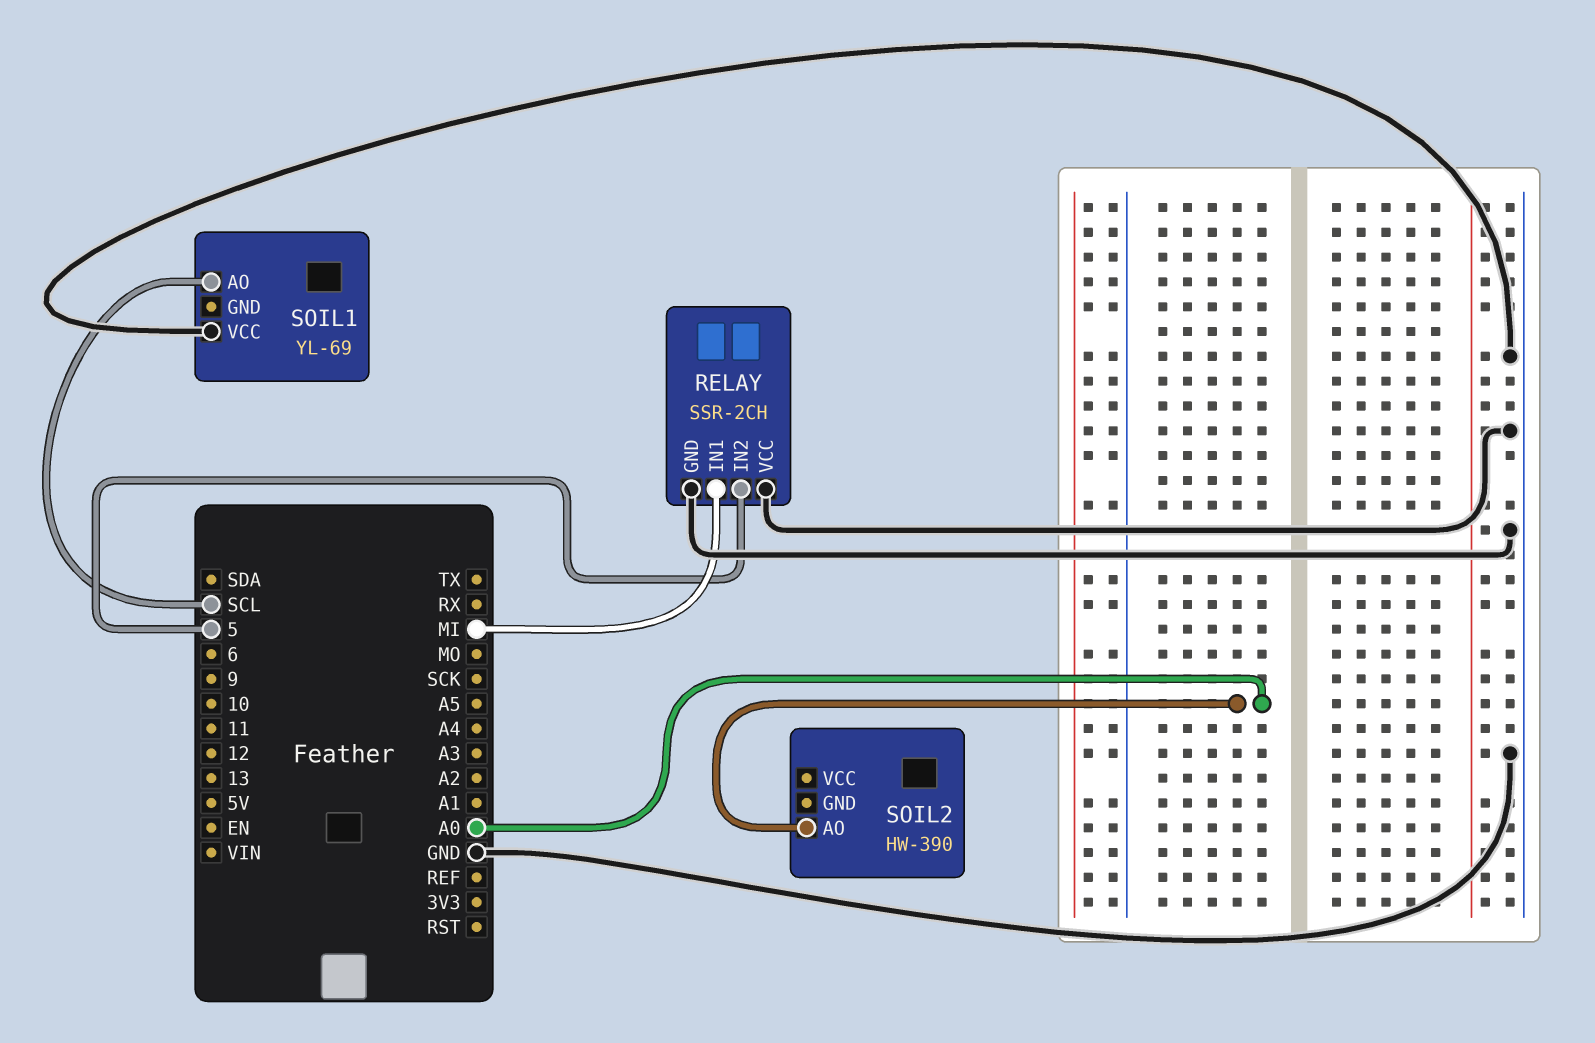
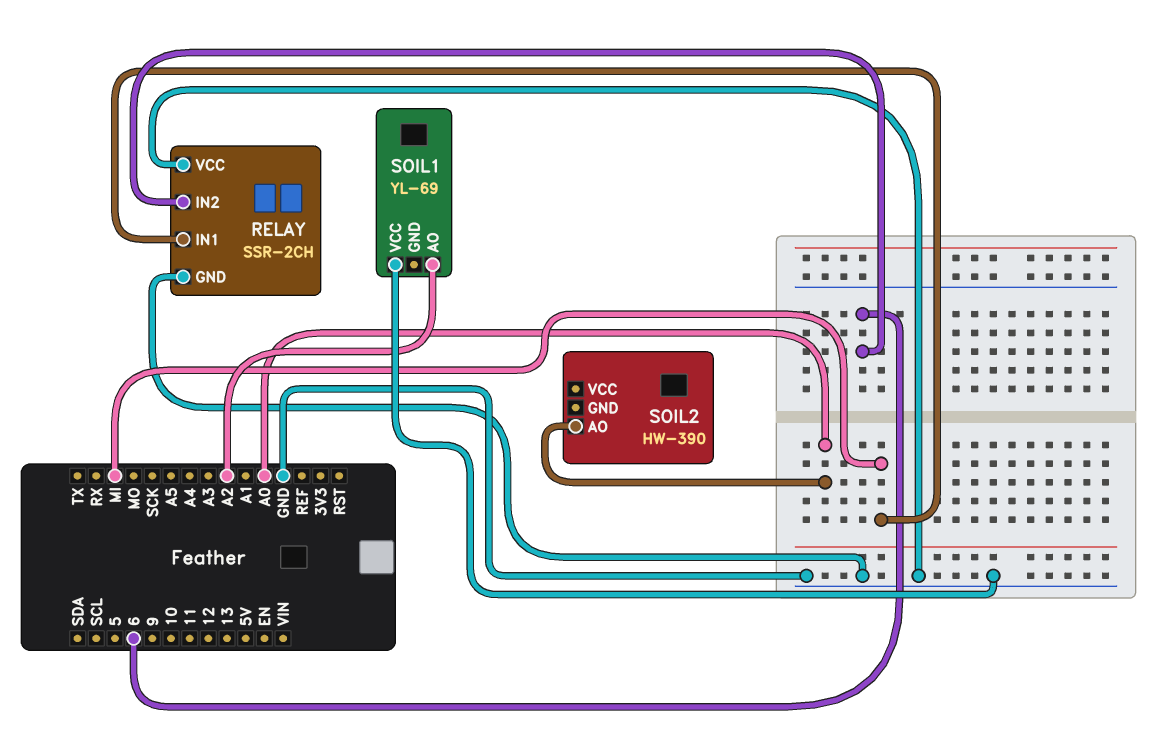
RELAY pin IN2: 5 -> 6
SOIL1 pin AO: SCL -> A2

